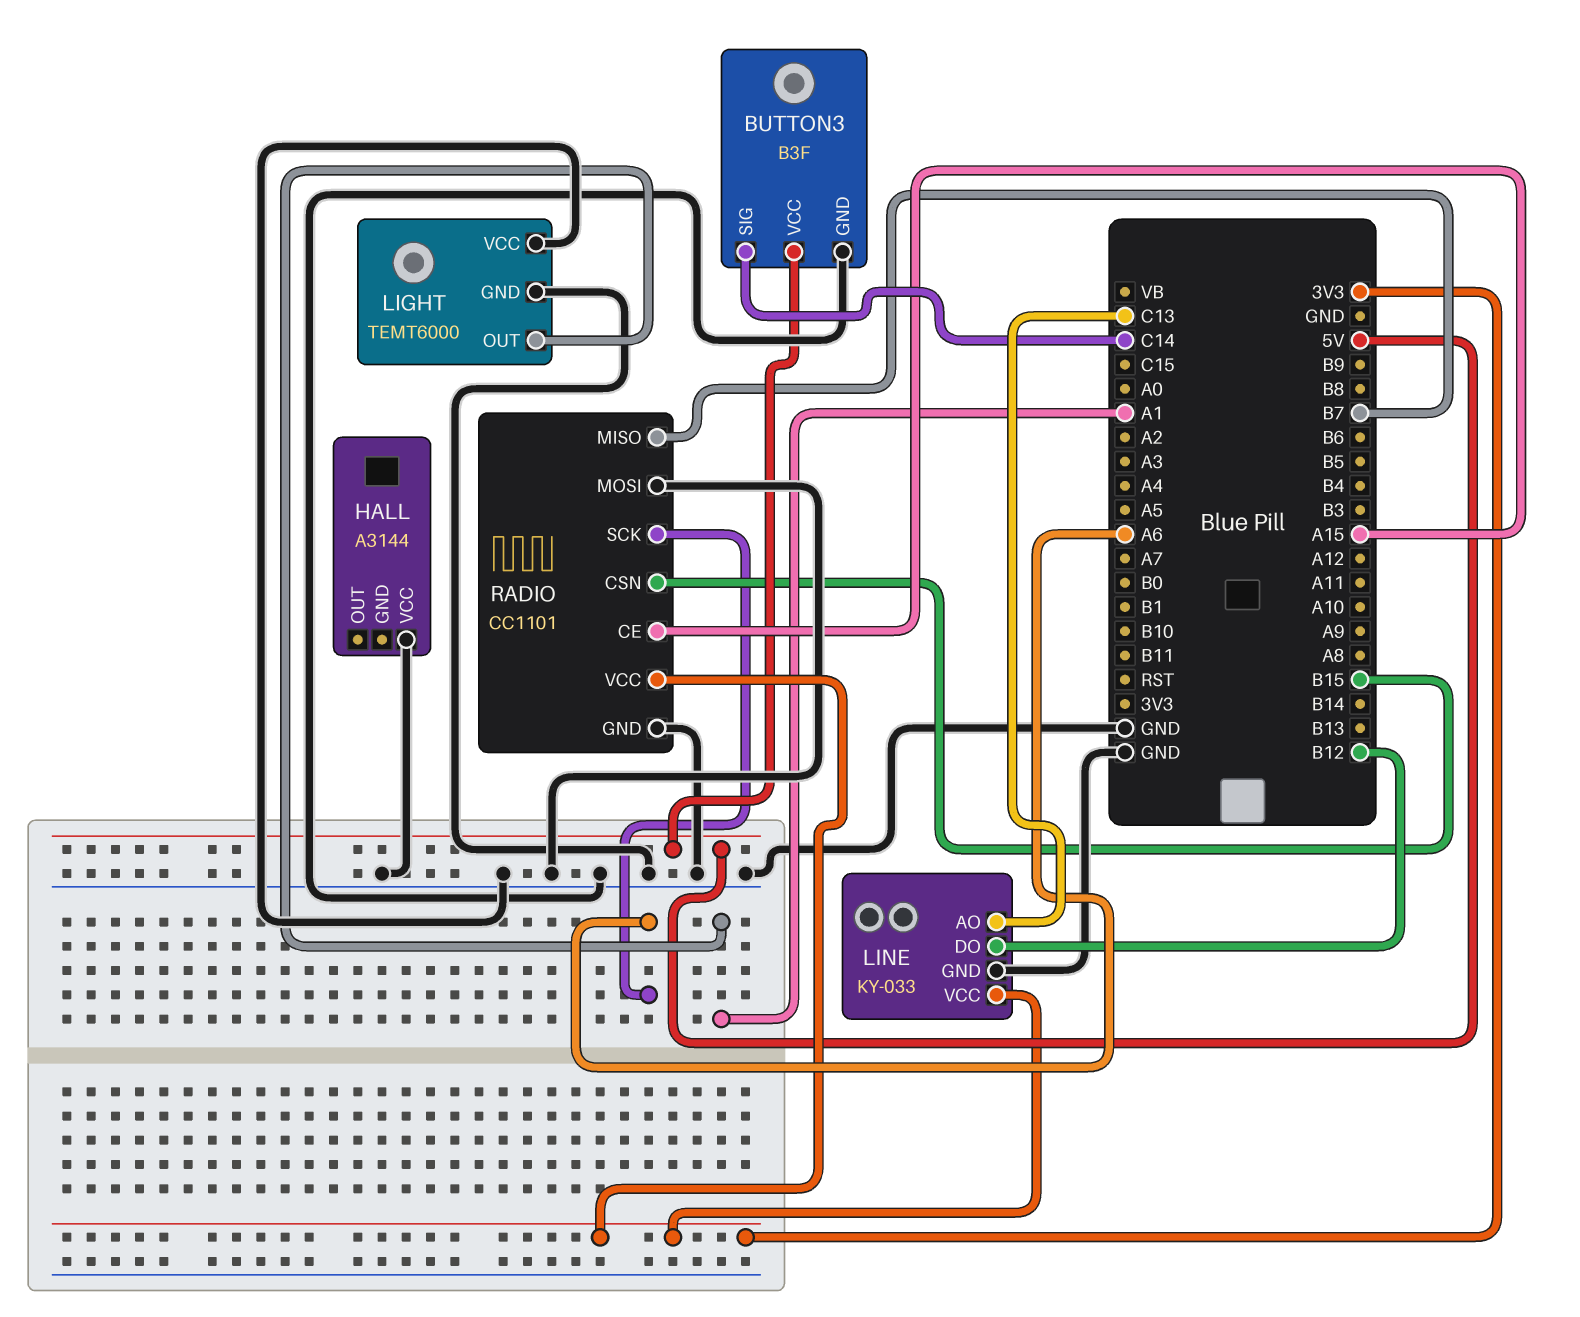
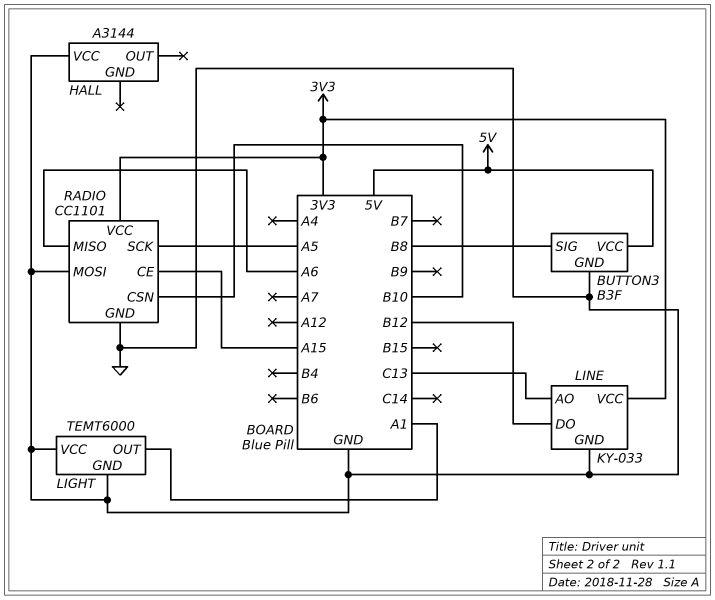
BUTTON3 pin SIG: C14 -> B8
RADIO pin CSN: B15 -> B10
RADIO pin MISO: B7 -> A6
RADIO pin SCK: A6 -> A5

